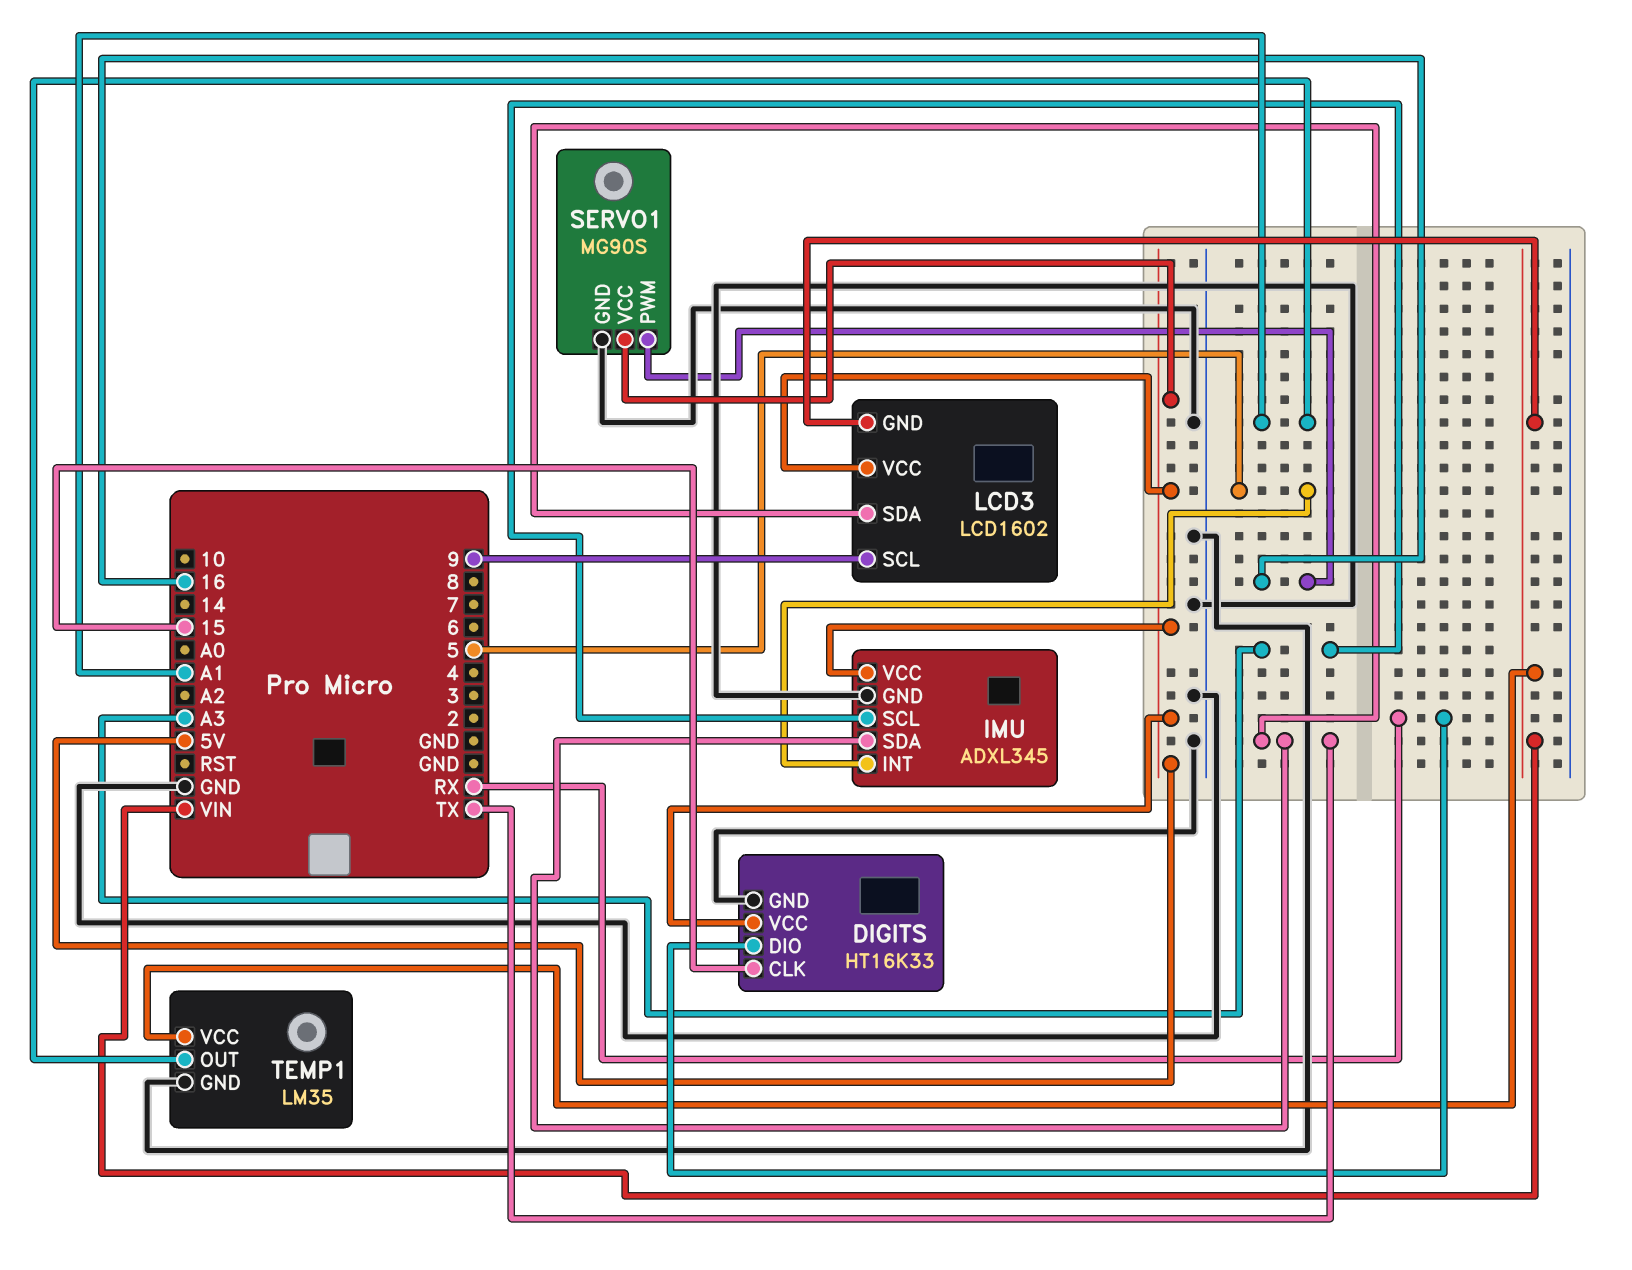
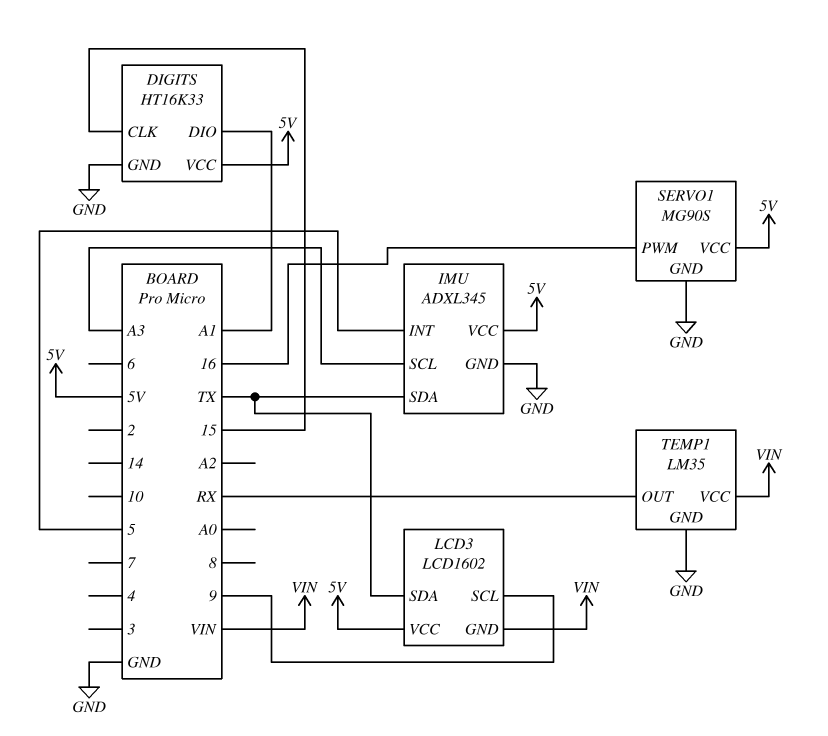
DIGITS pin DIO: RX -> A1
TEMP1 pin OUT: A1 -> RX

